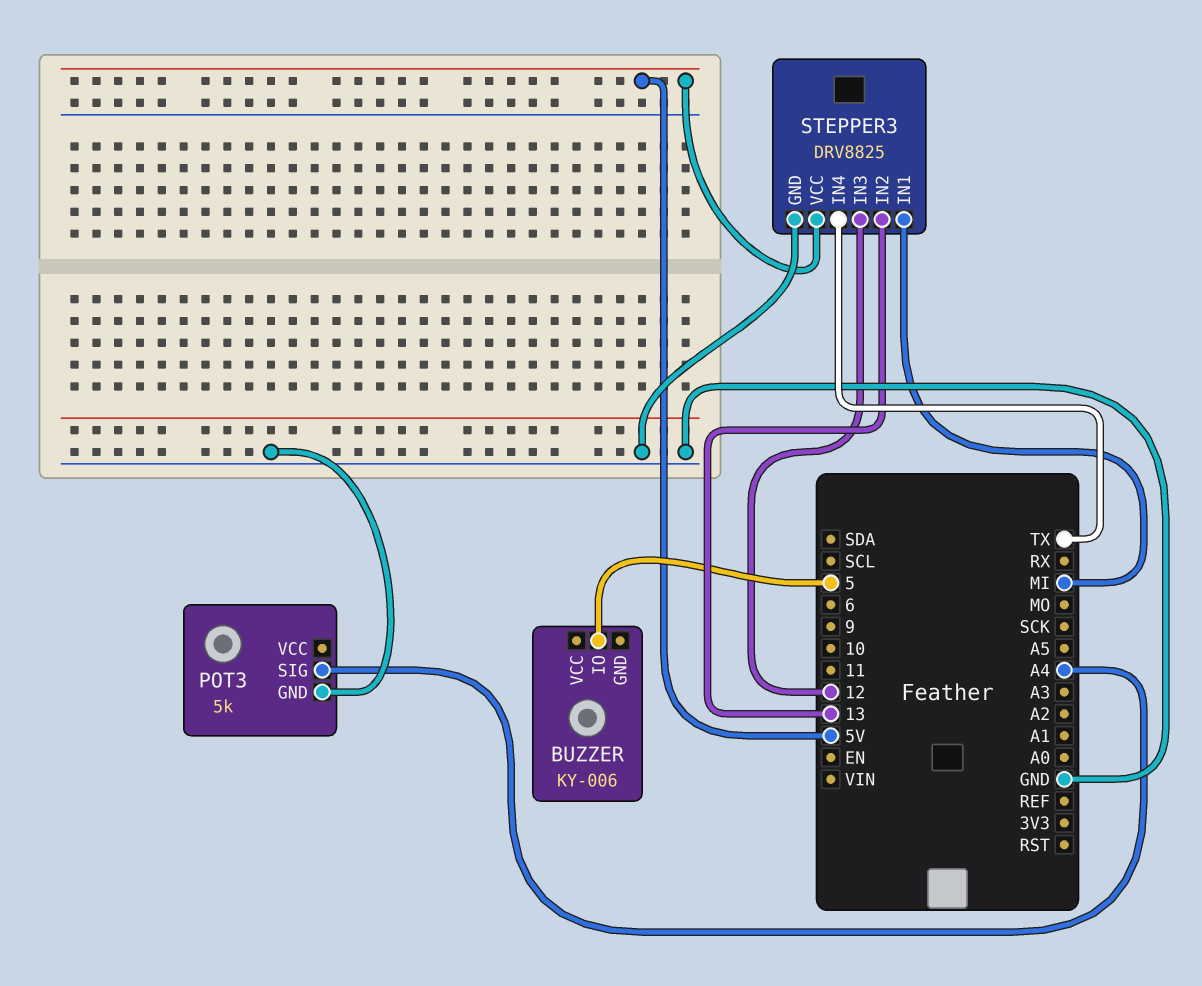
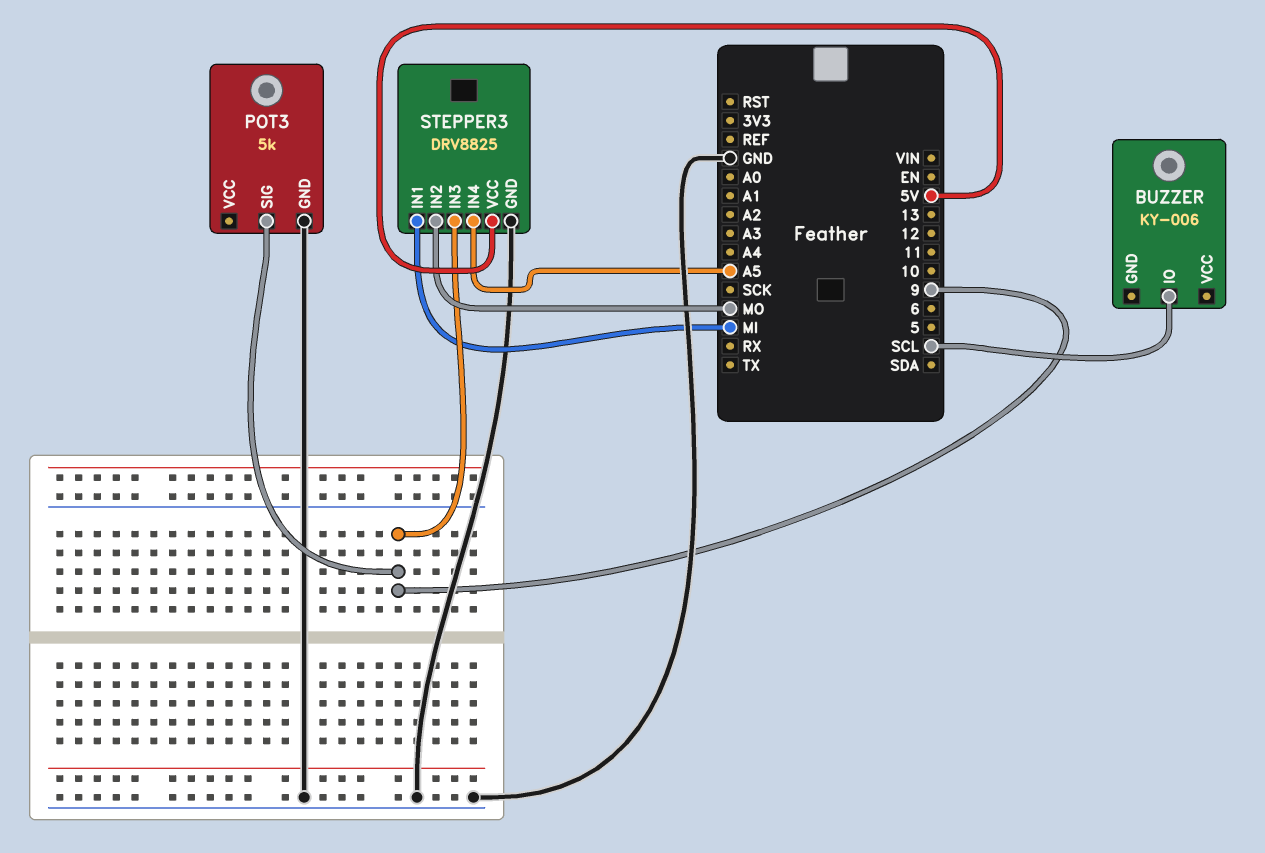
BUZZER pin IO: 5 -> SCL
POT3 pin SIG: A4 -> 9
STEPPER3 pin IN2: 13 -> MO
STEPPER3 pin IN3: 12 -> 9
STEPPER3 pin IN4: TX -> A5

